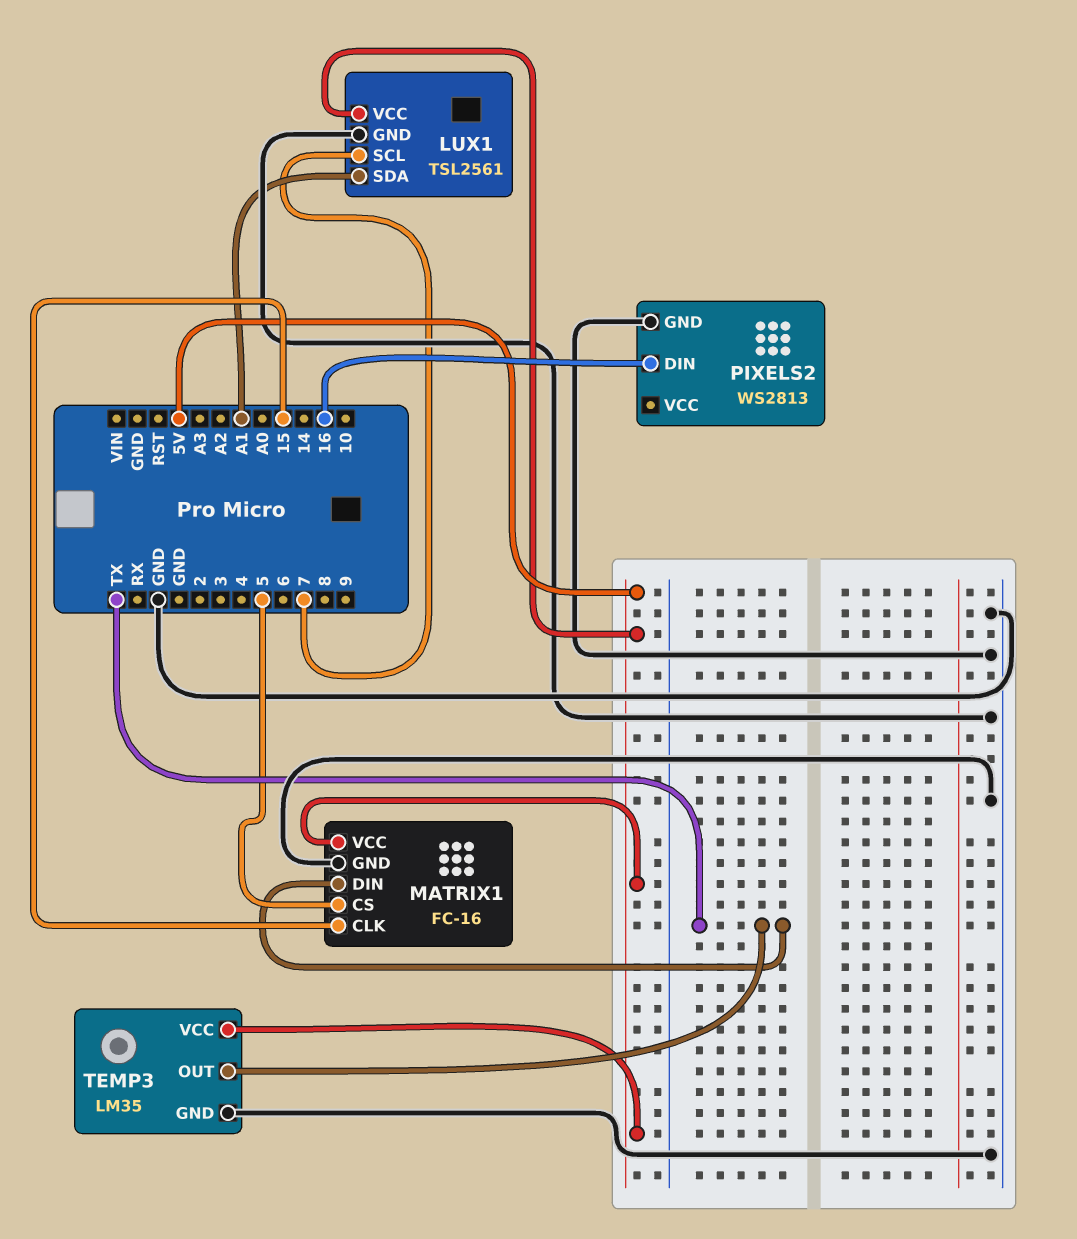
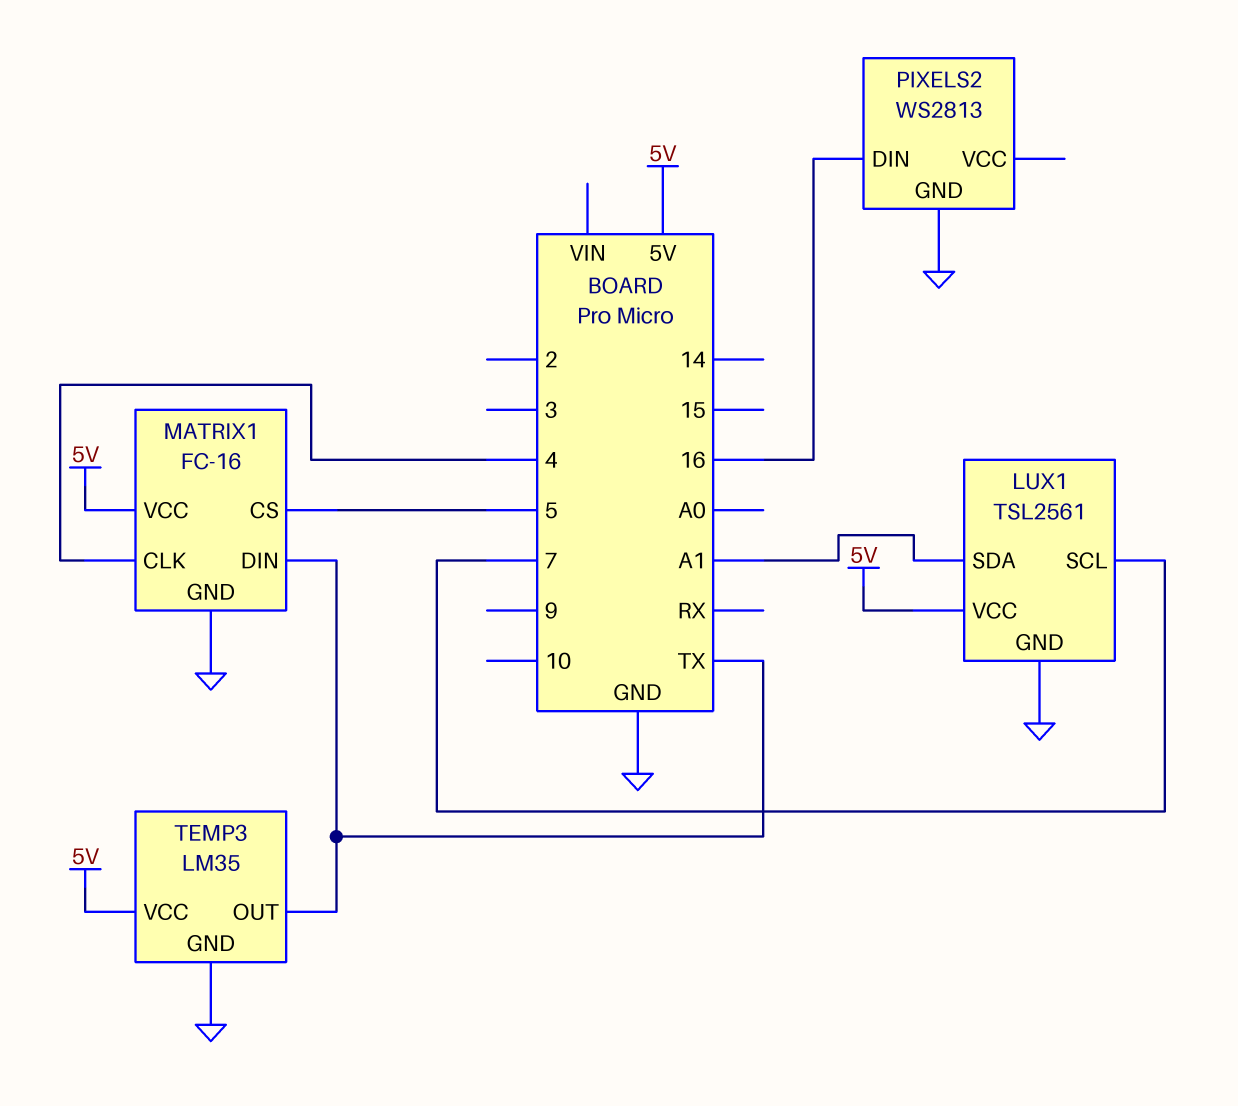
MATRIX1 pin CLK: 15 -> 4

